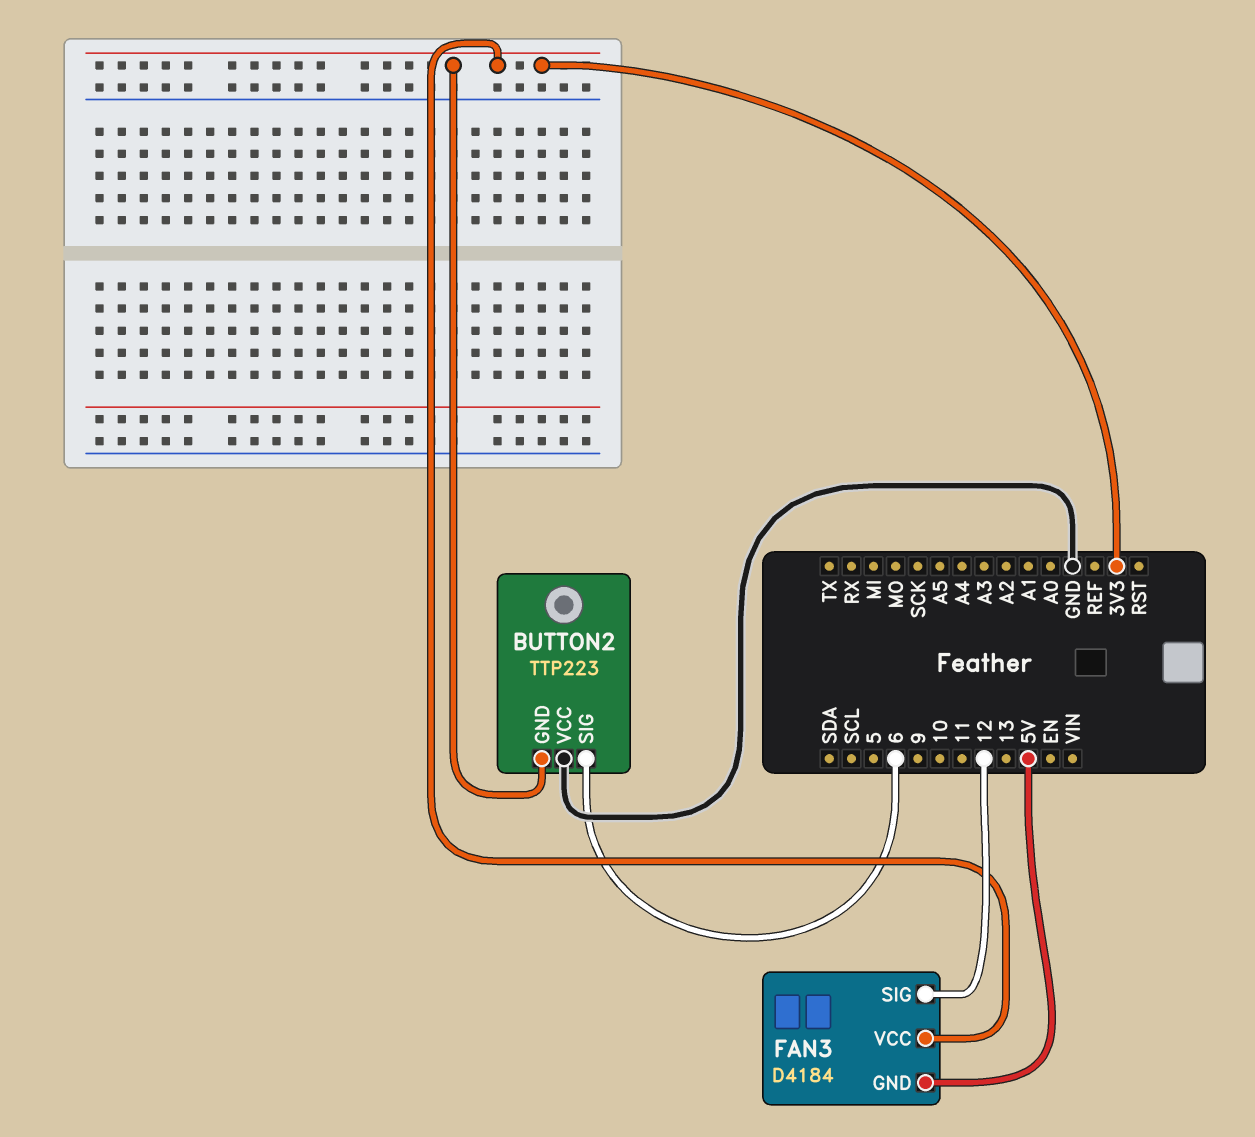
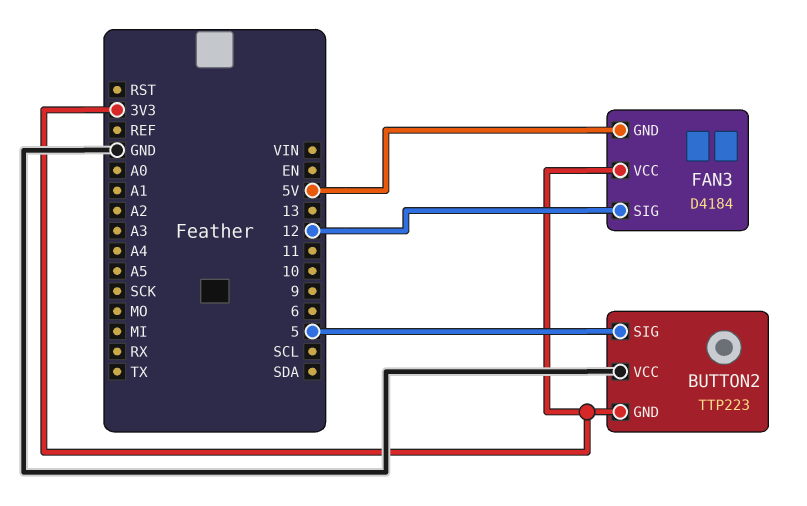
BUTTON2 pin SIG: 6 -> 5

